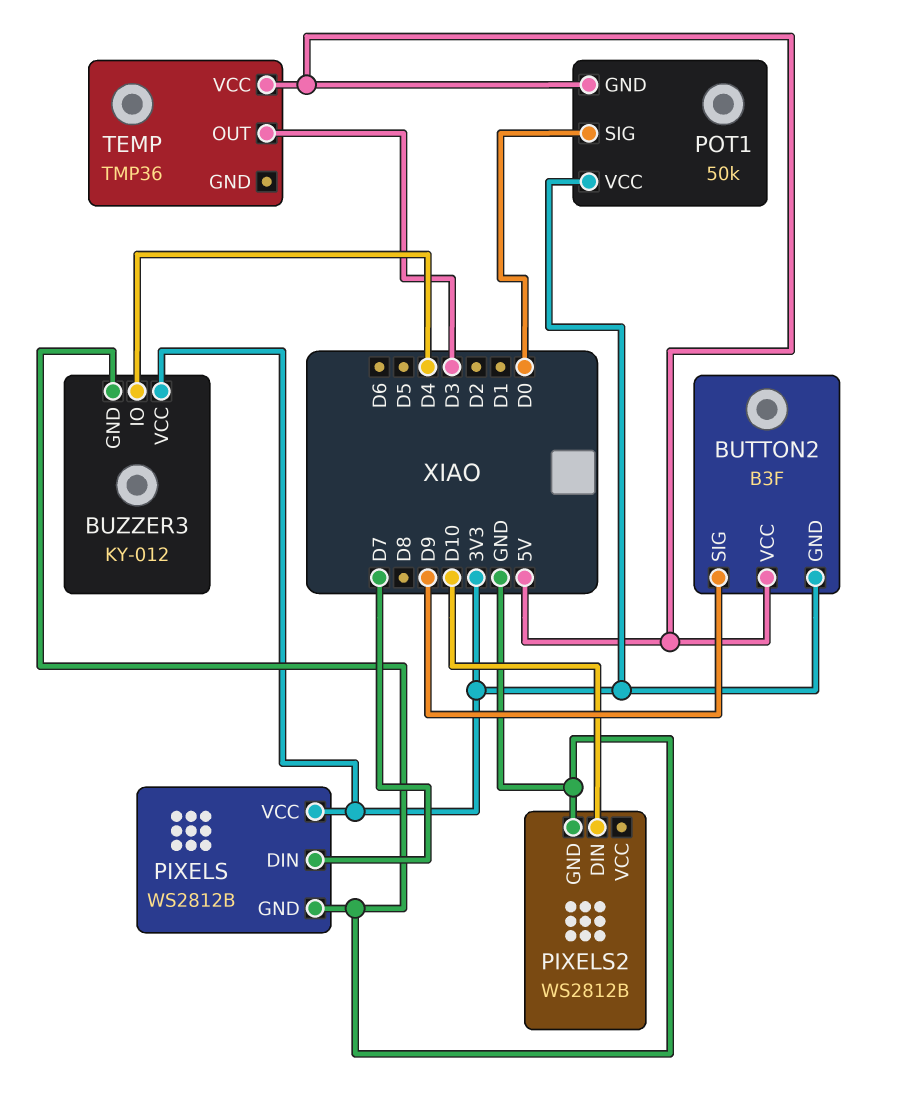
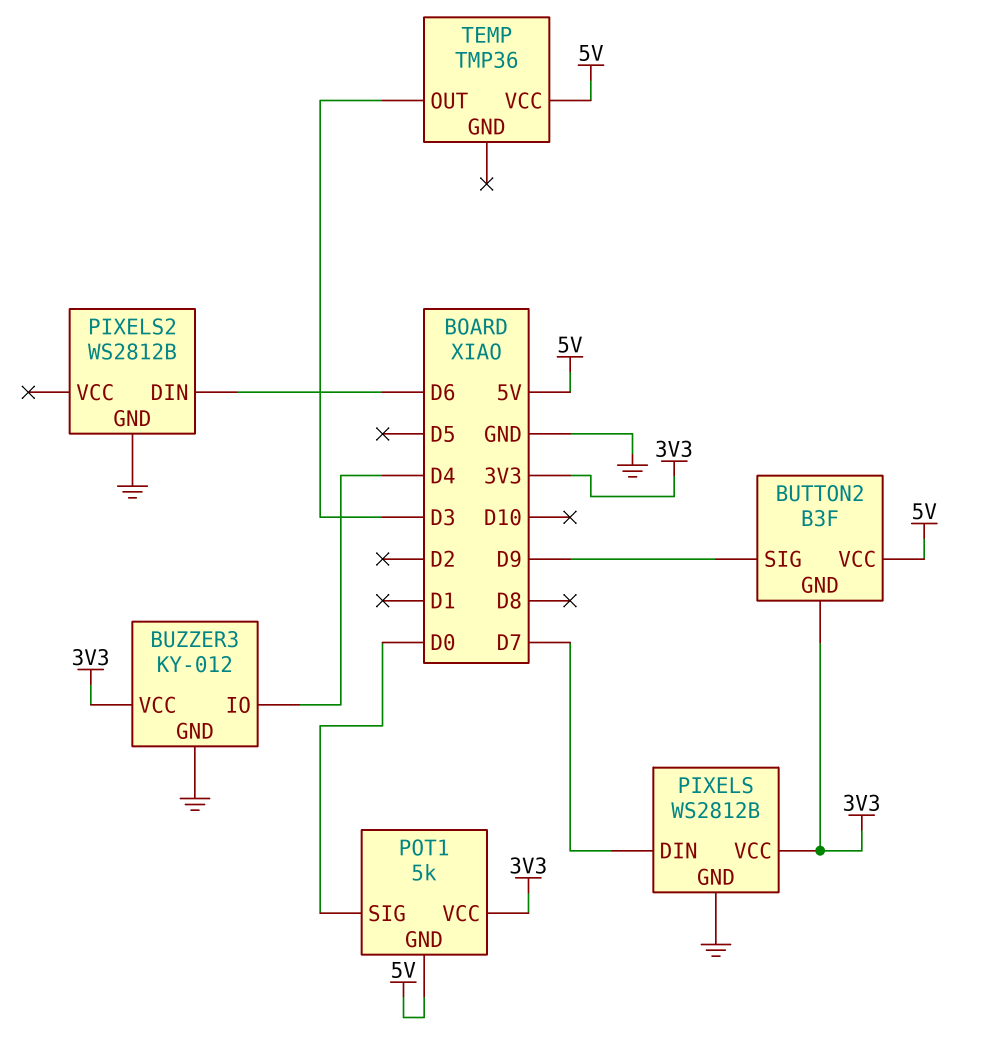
PIXELS2 pin DIN: D10 -> D6
POT1: 50k -> 5k

